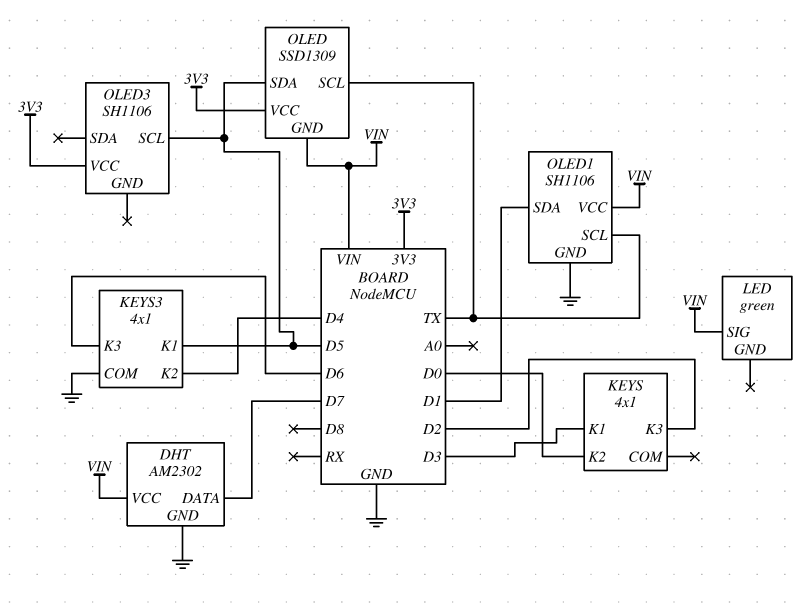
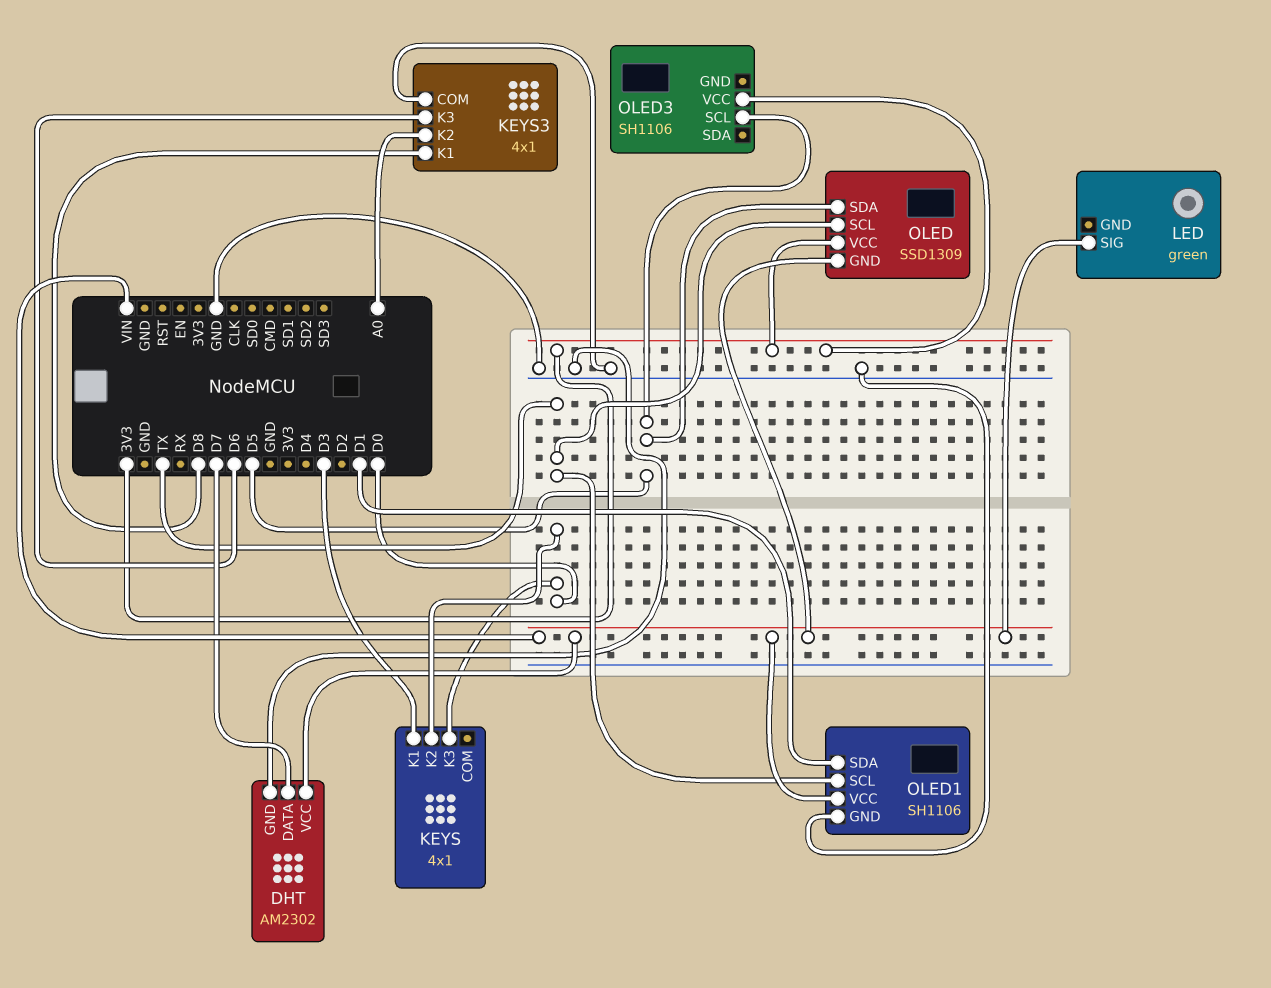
KEYS pin K3: D2 -> D0
KEYS3 pin K1: D5 -> D8
KEYS3 pin K2: D4 -> A0

